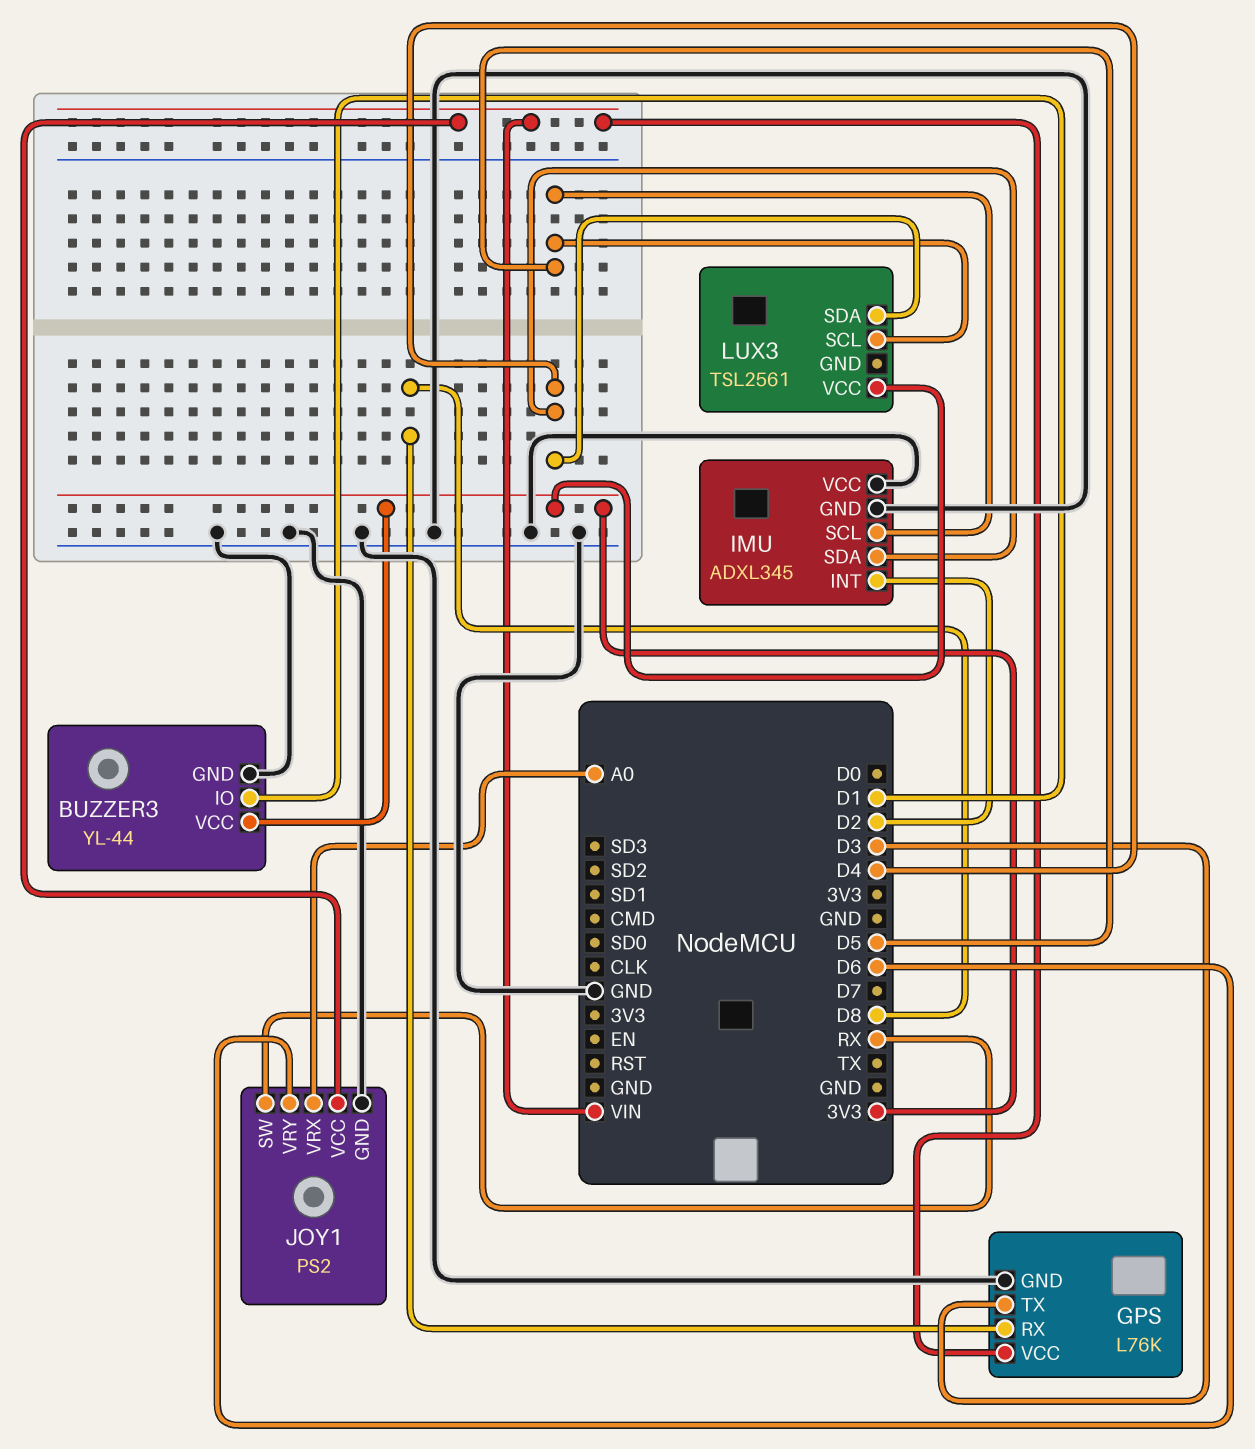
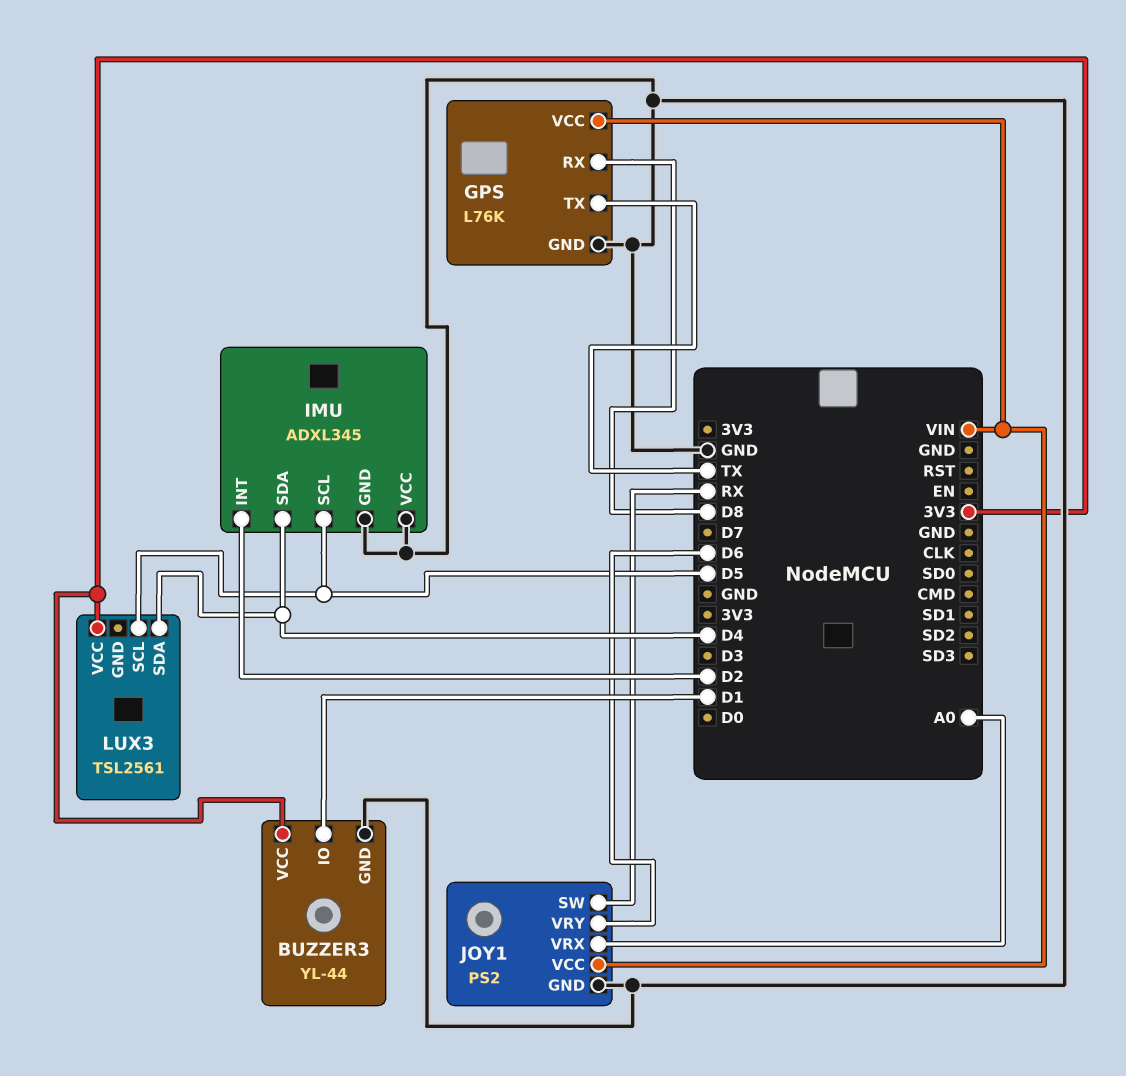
GPS pin TX: D3 -> TX

